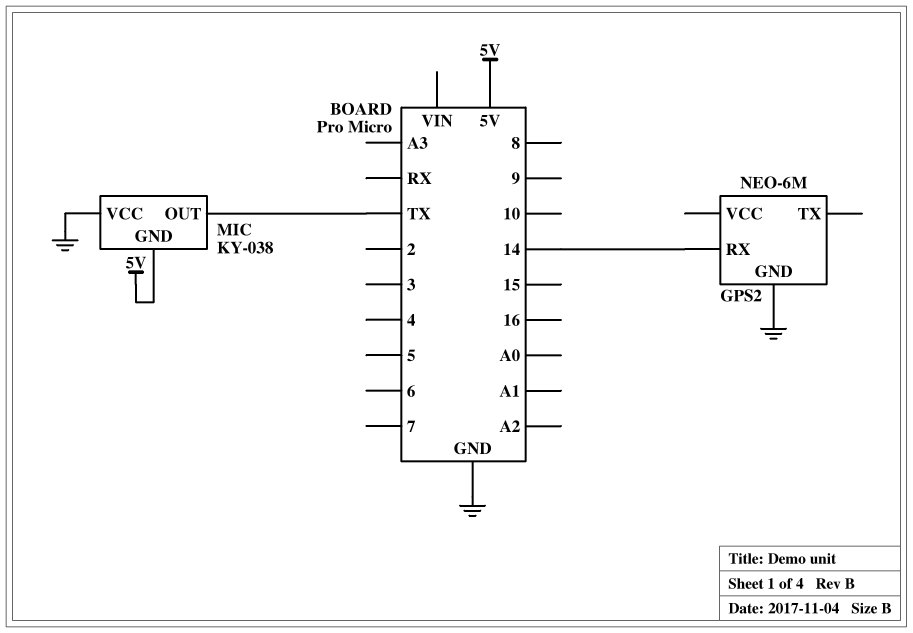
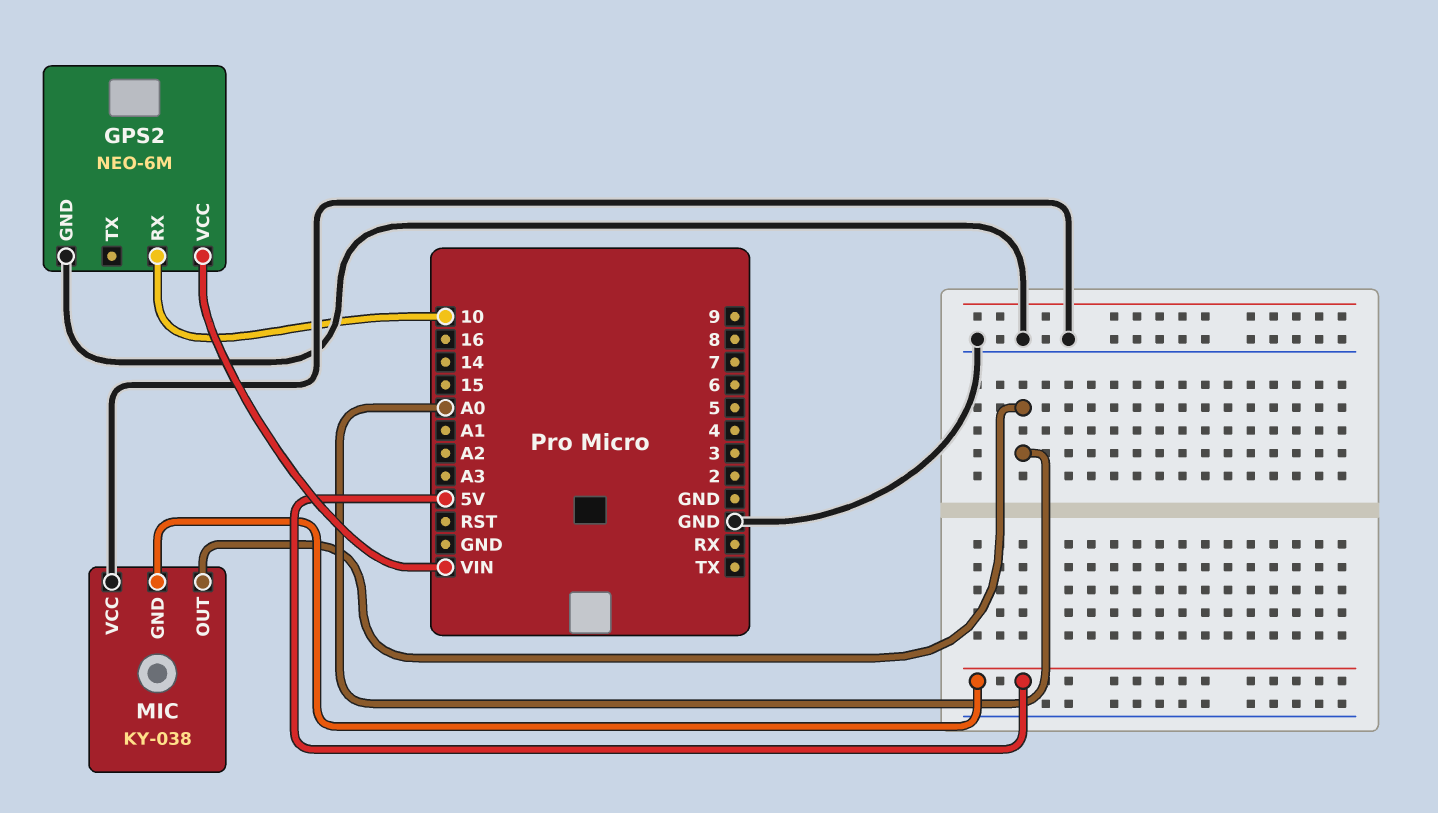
GPS2 pin RX: 14 -> 10
GPS2 pin VCC: none -> VIN
MIC pin OUT: TX -> A0

